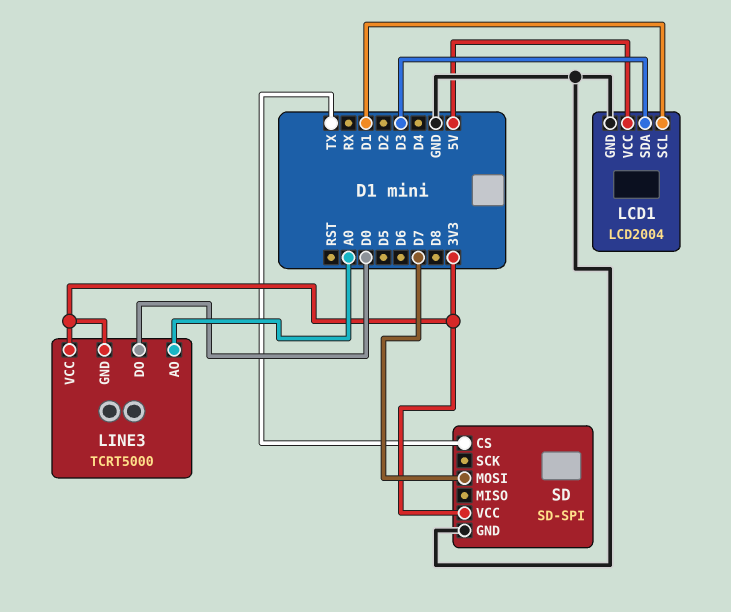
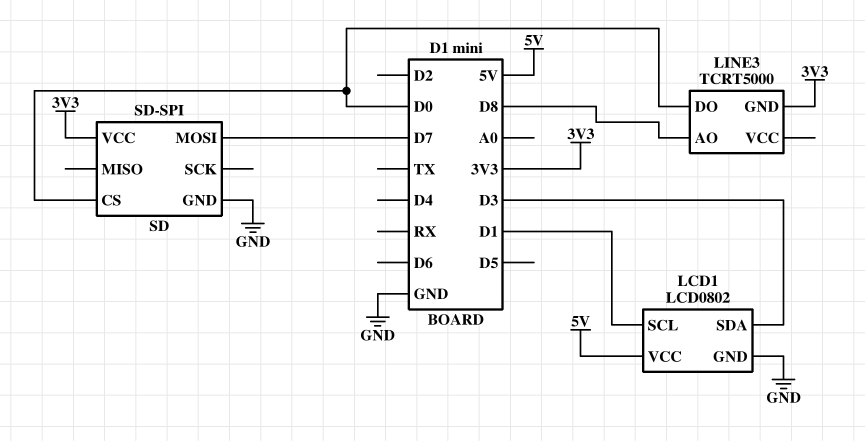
LCD1: LCD2004 -> LCD0802
LINE3 pin AO: A0 -> D8
LINE3 pin VCC: 3V3 -> none
SD pin CS: TX -> D0

